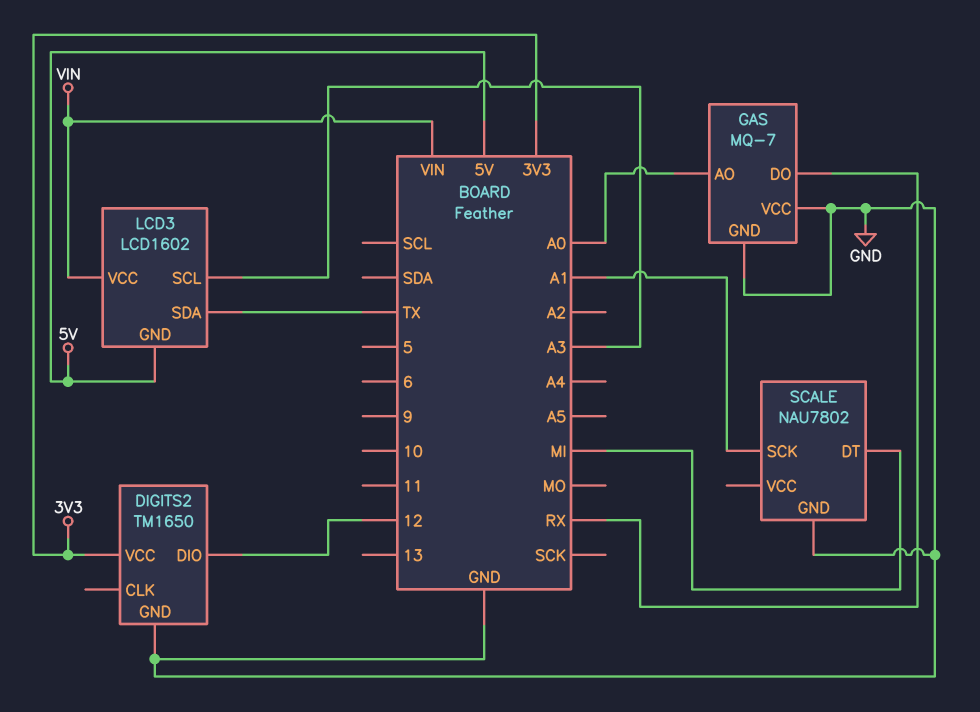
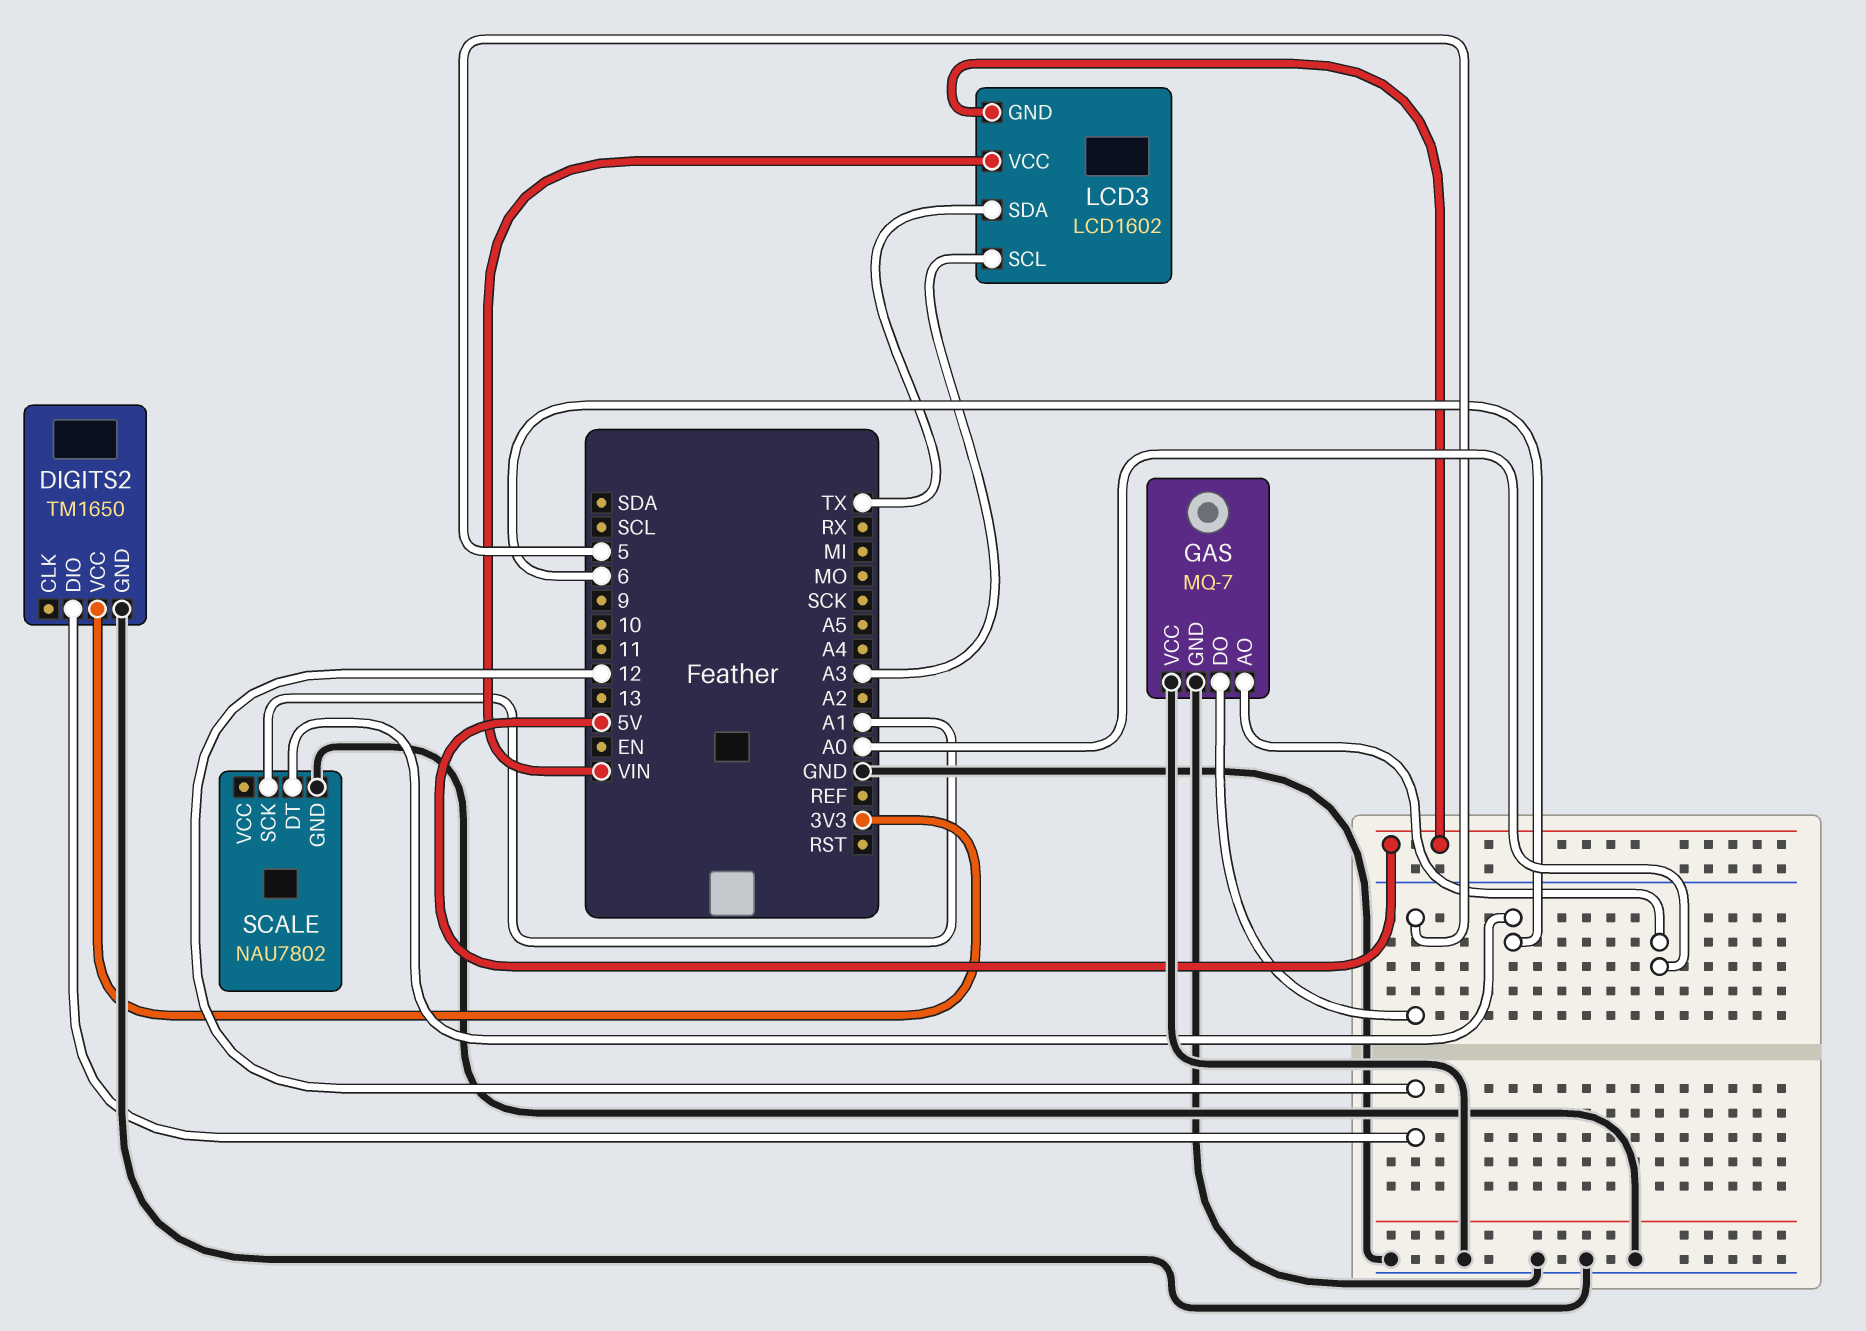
GAS pin DO: RX -> 5
SCALE pin DT: MI -> 6

